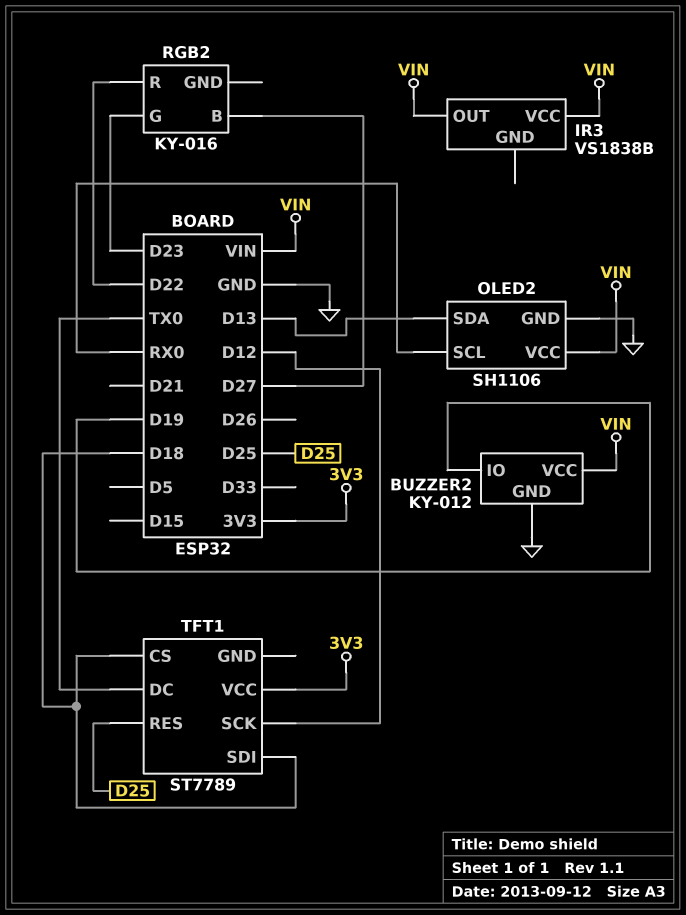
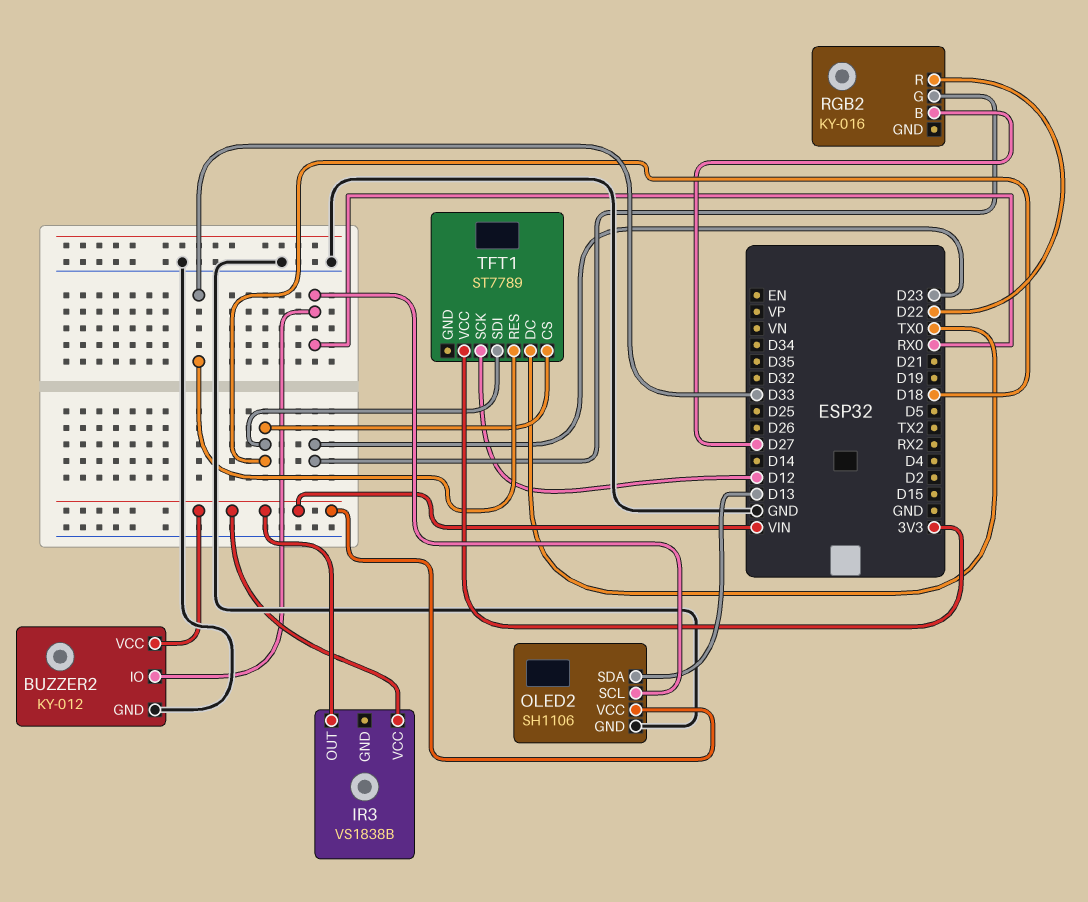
BUZZER2 pin IO: D19 -> RX0
TFT1 pin RES: D25 -> D33

